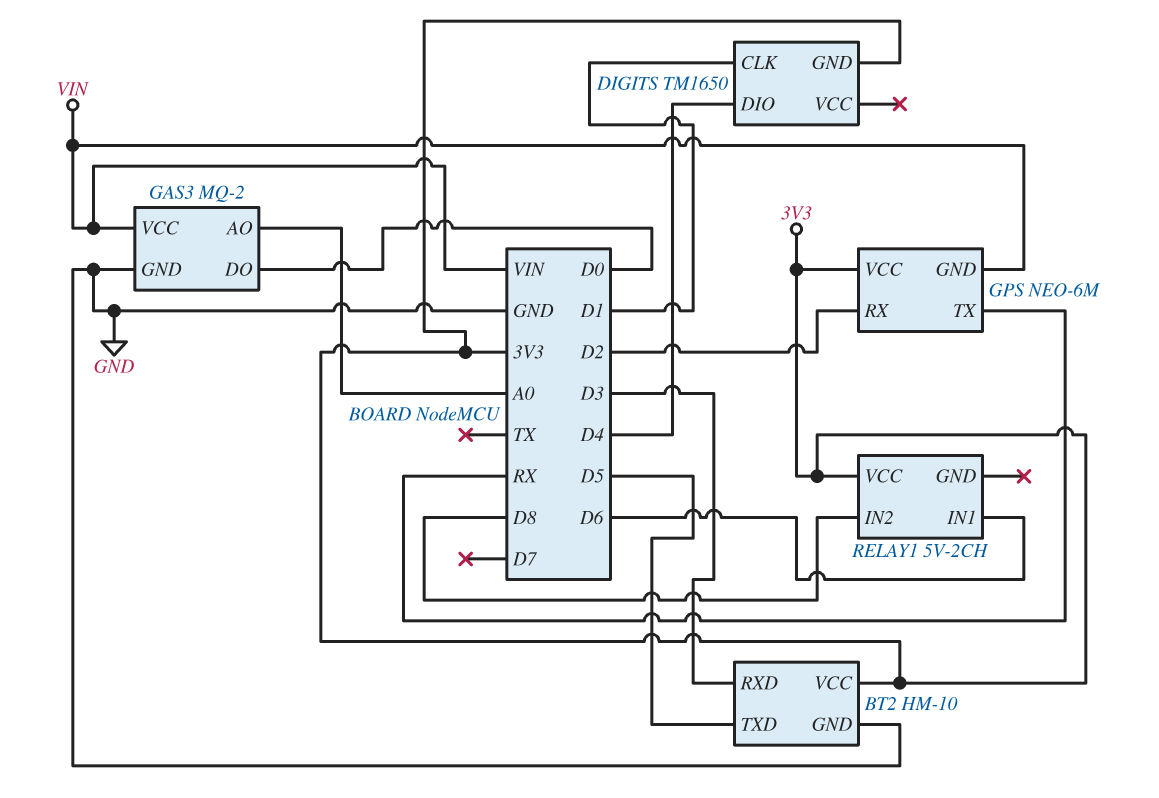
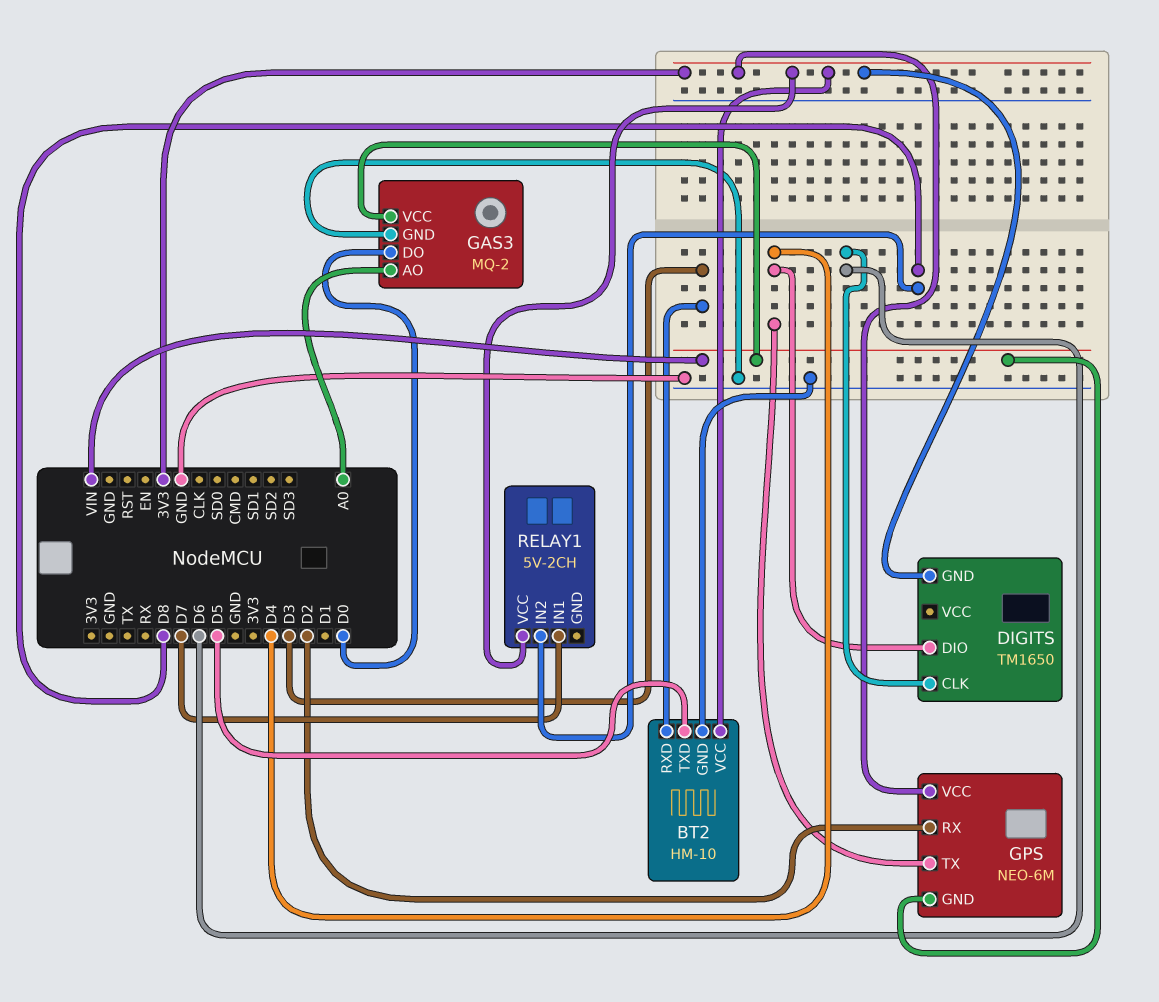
DIGITS pin CLK: D1 -> D6
GPS pin TX: RX -> D4
RELAY1 pin IN1: D6 -> D7

